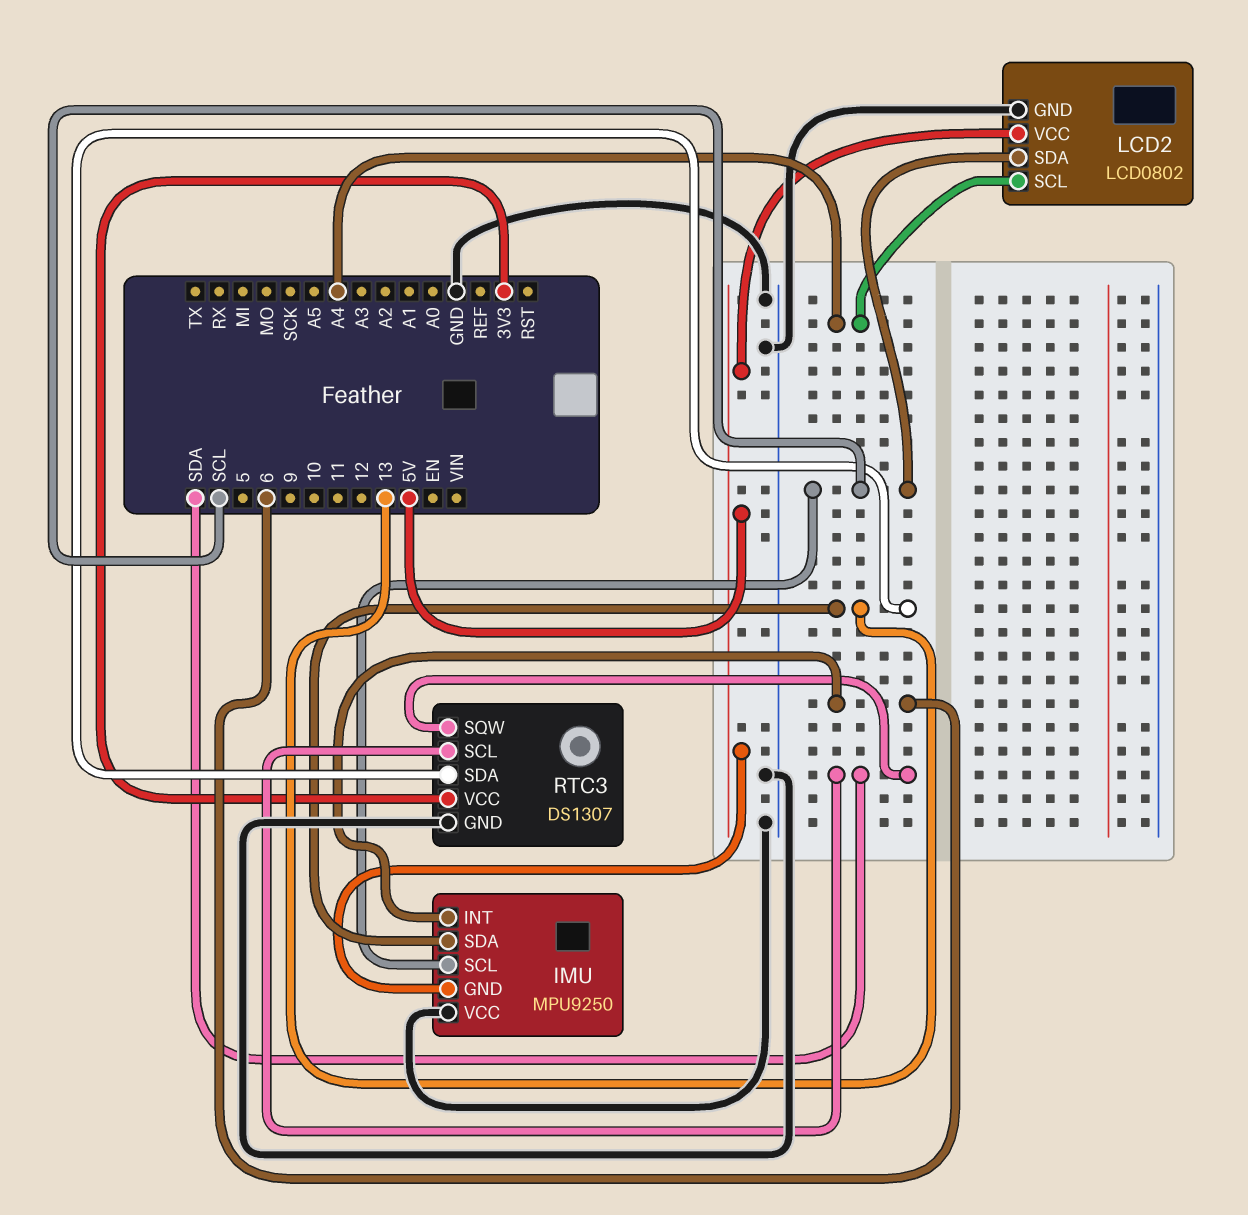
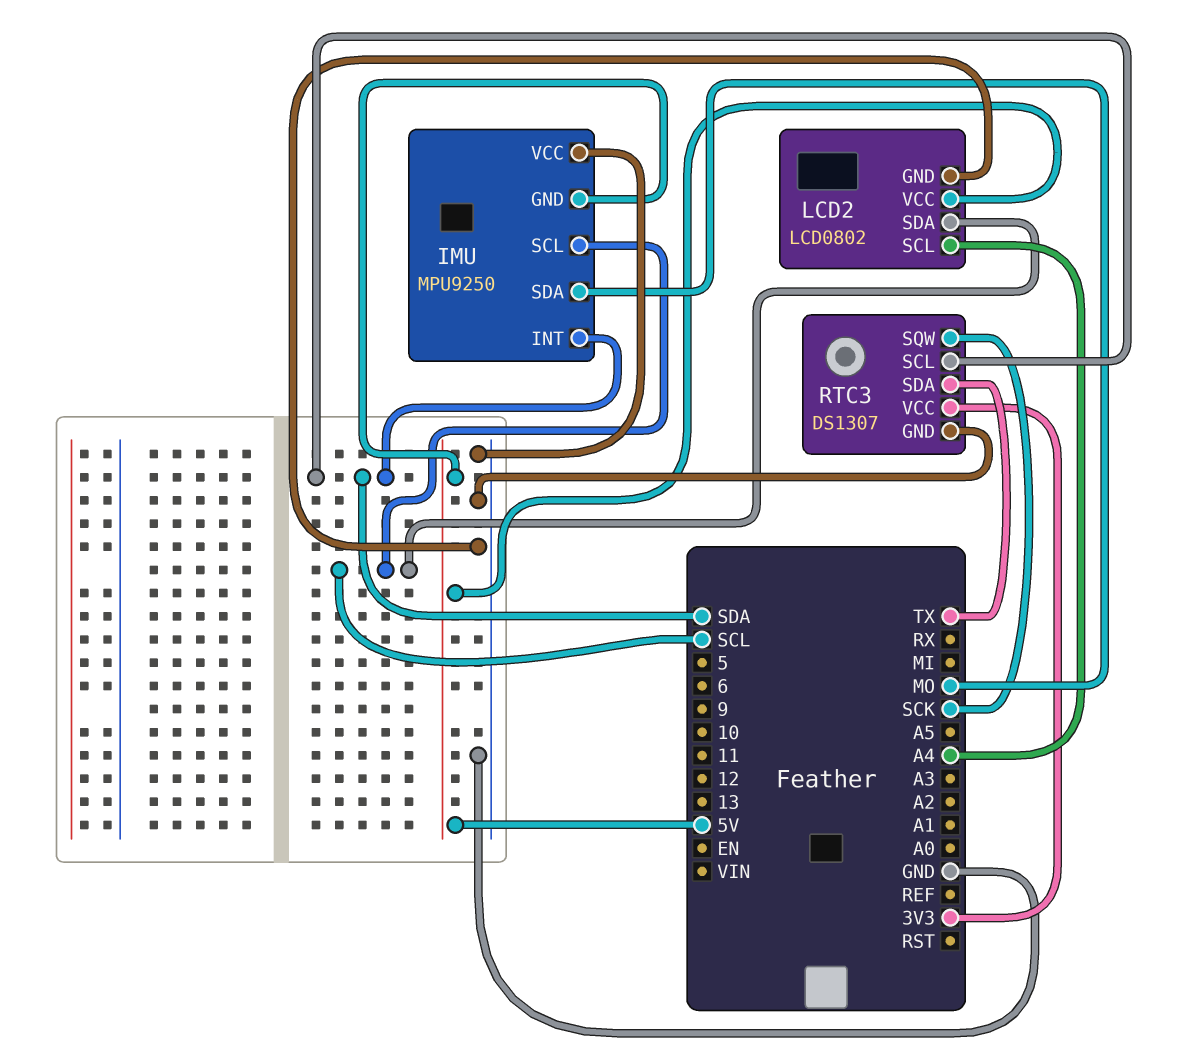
IMU pin INT: 6 -> SDA
IMU pin SDA: 13 -> MO
RTC3 pin SDA: 13 -> TX
RTC3 pin SQW: SDA -> SCK

